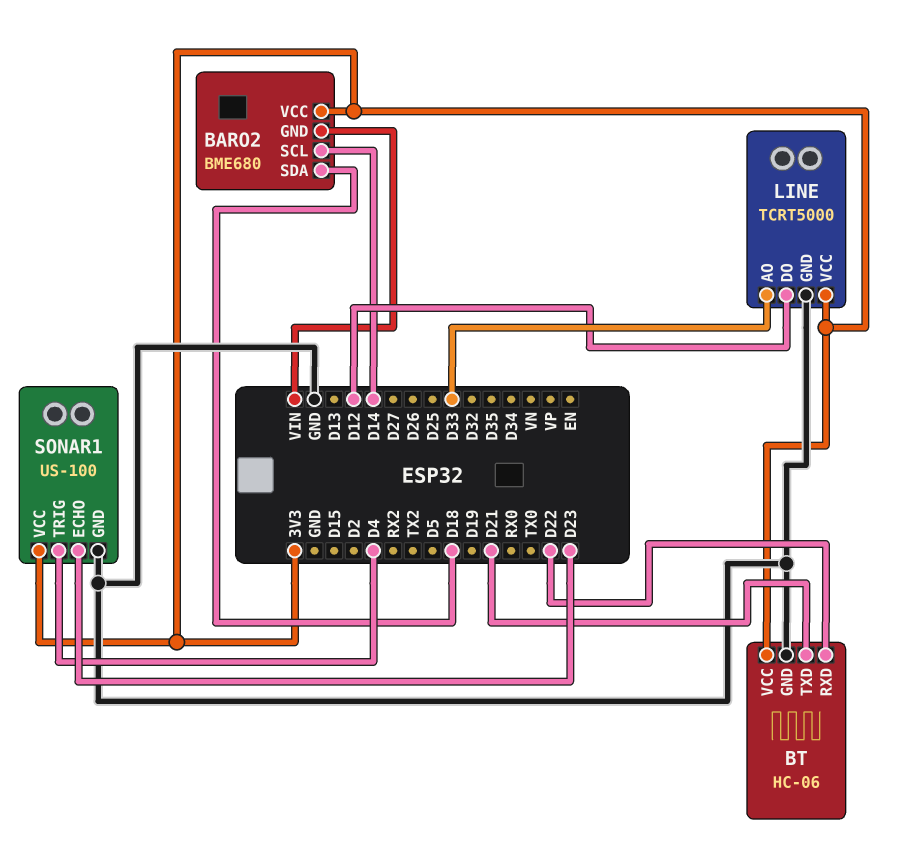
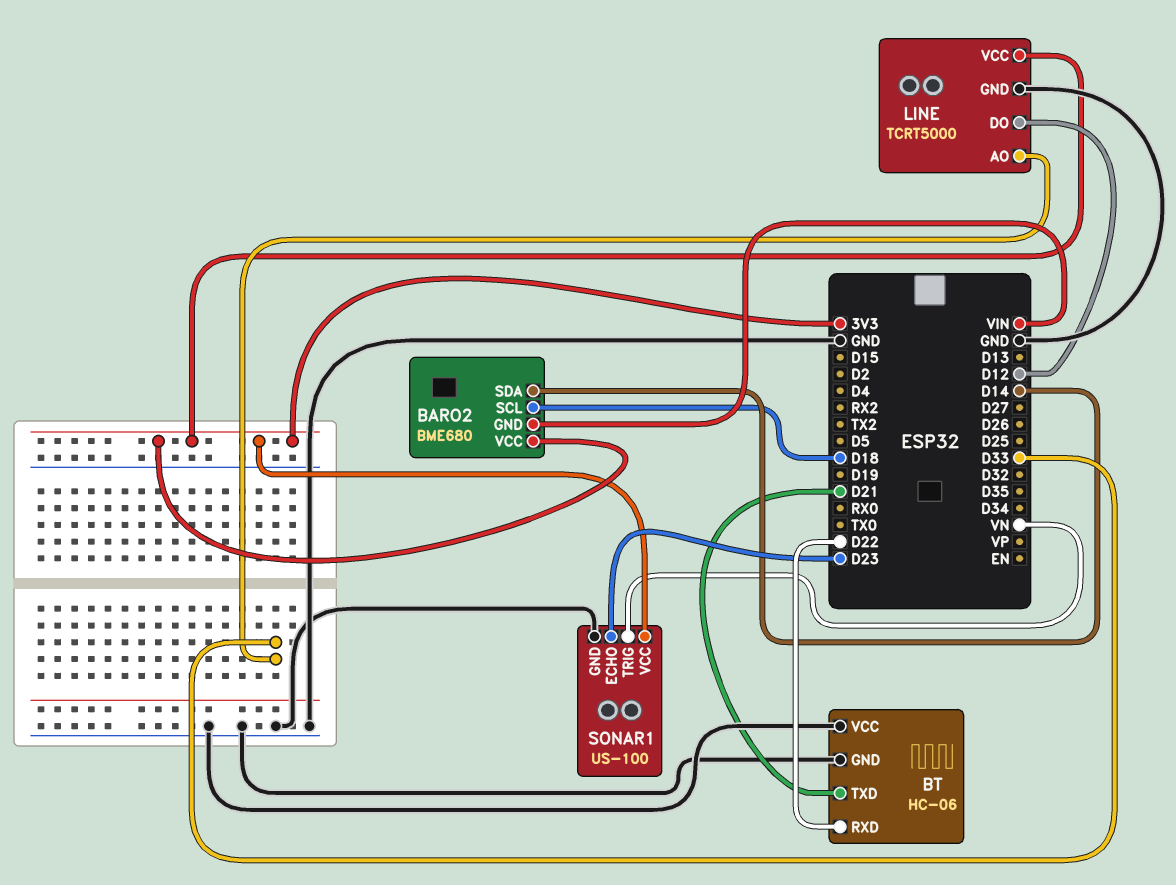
BARO2 pin SCL: D14 -> D18
BARO2 pin SDA: D18 -> D14
BT pin VCC: 3V3 -> GND
SONAR1 pin TRIG: D4 -> VN

